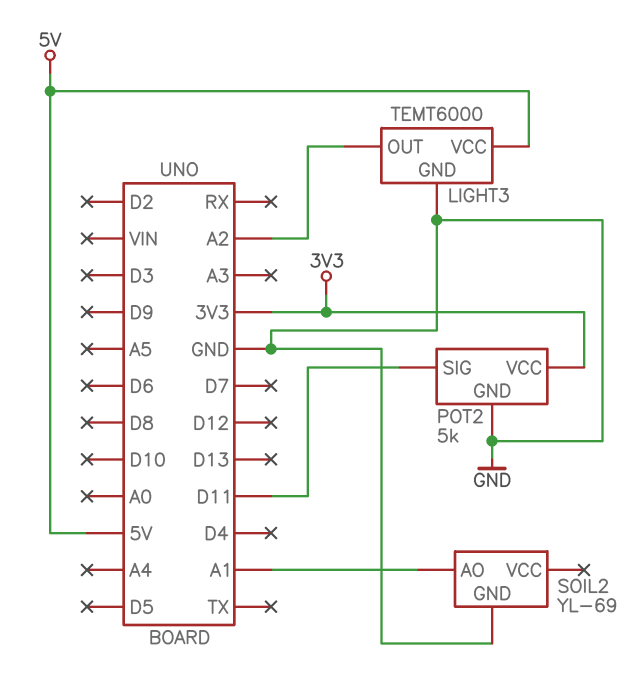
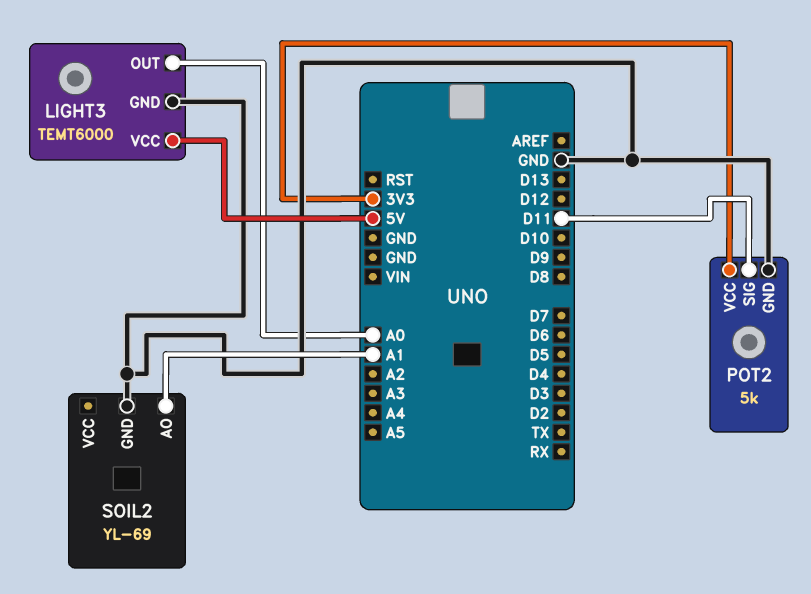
LIGHT3 pin OUT: A2 -> A0

